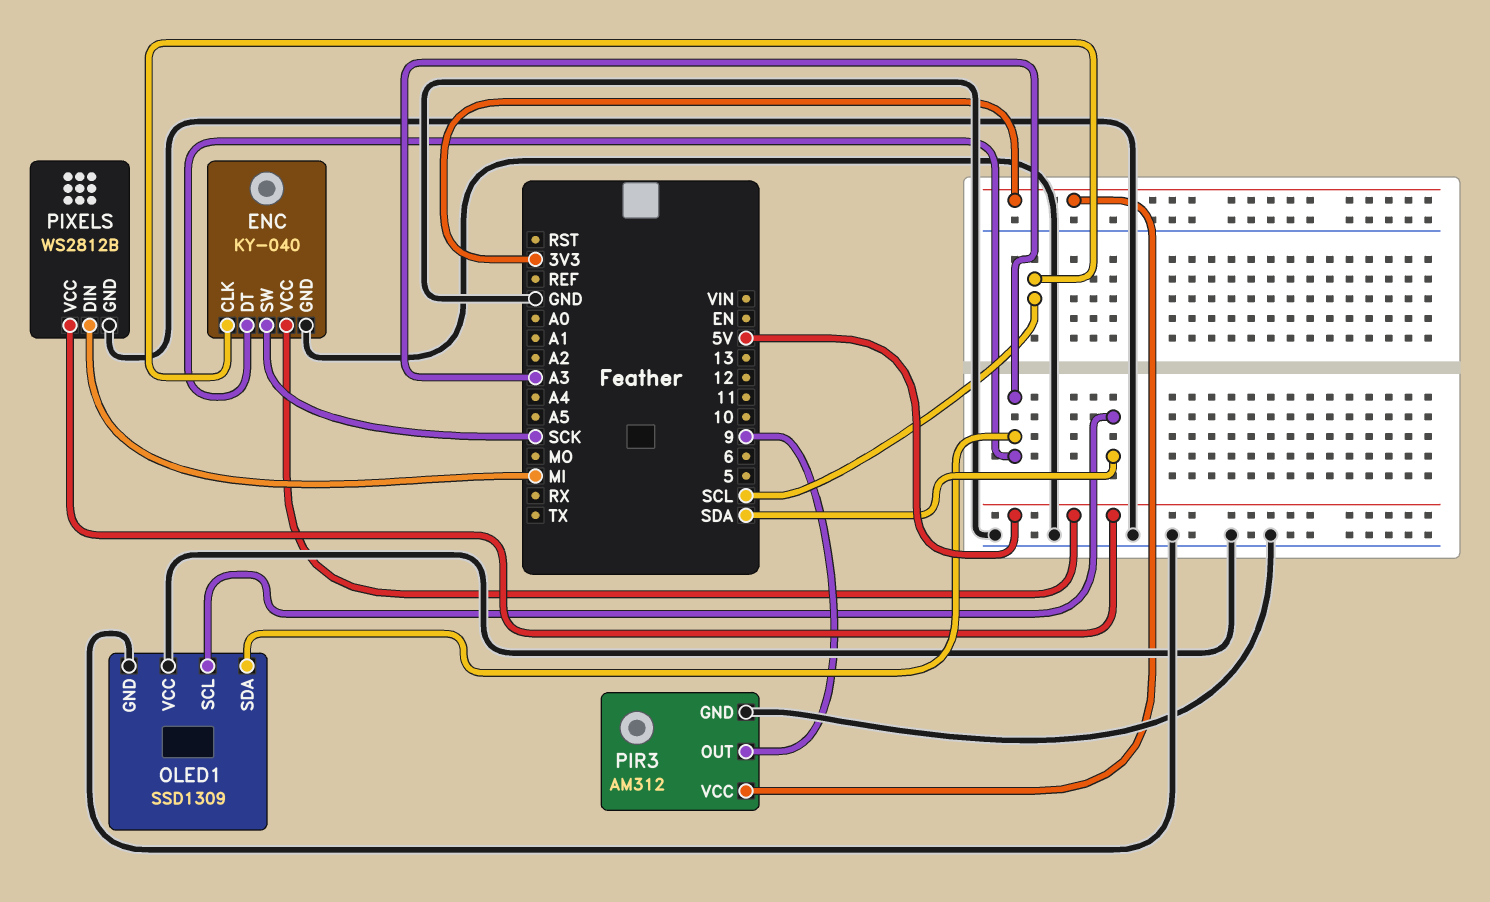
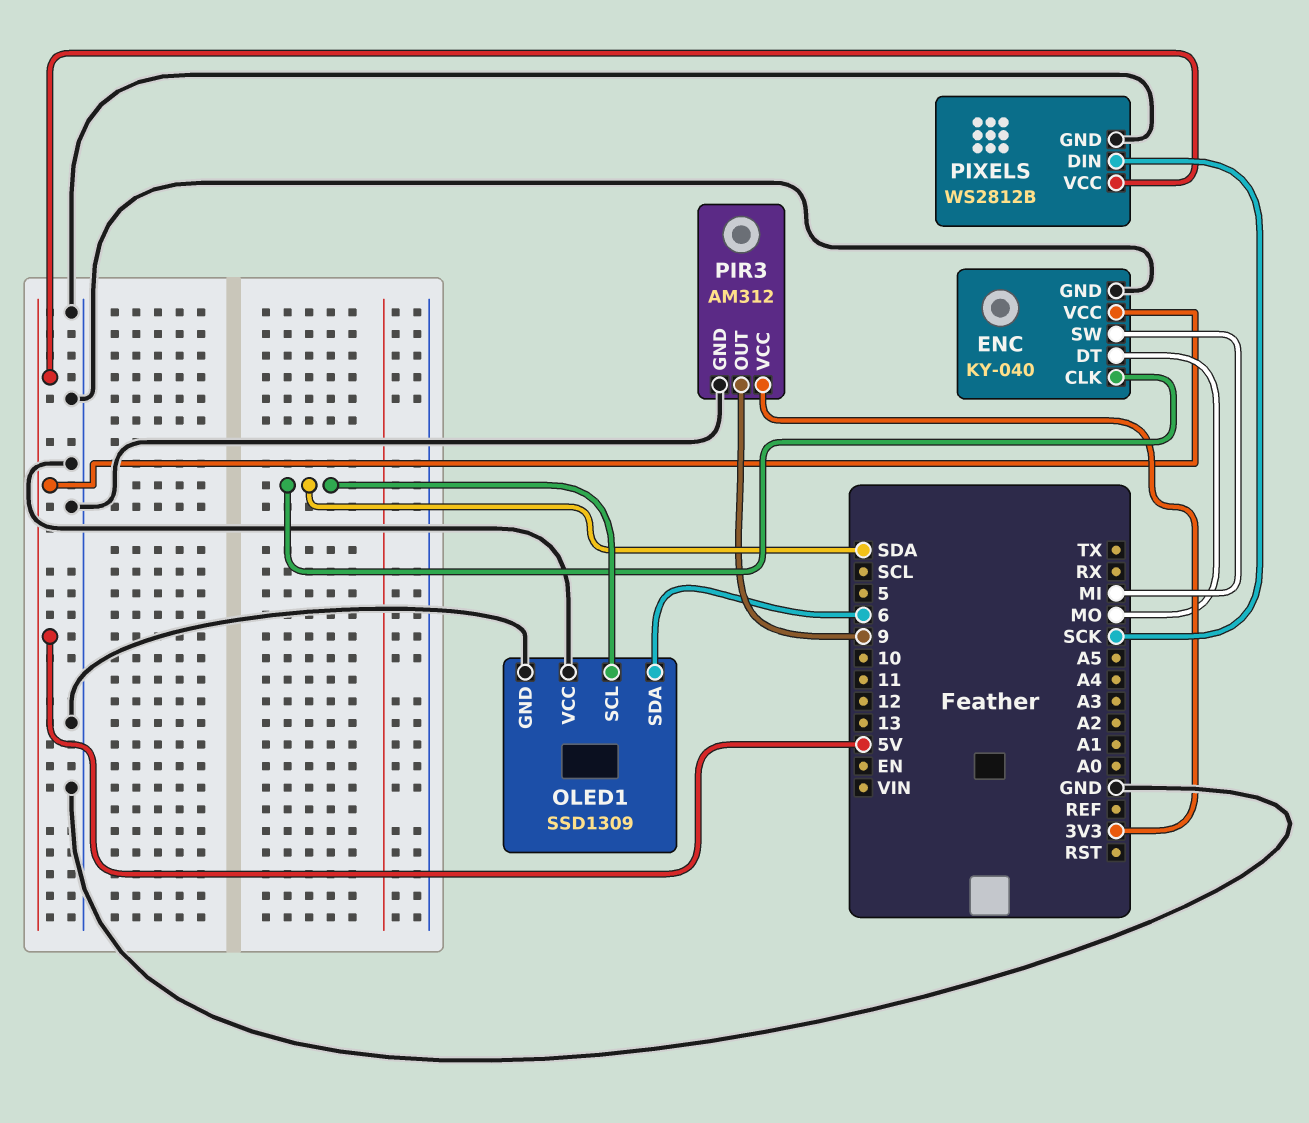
ENC pin CLK: SCL -> SDA
ENC pin DT: A3 -> MO
ENC pin SW: SCK -> MI
OLED1 pin SDA: A3 -> 6
PIXELS pin DIN: MI -> SCK

